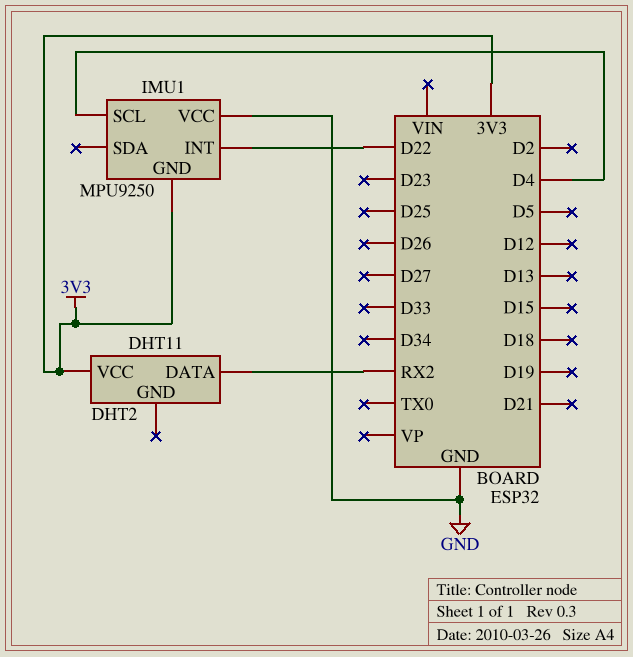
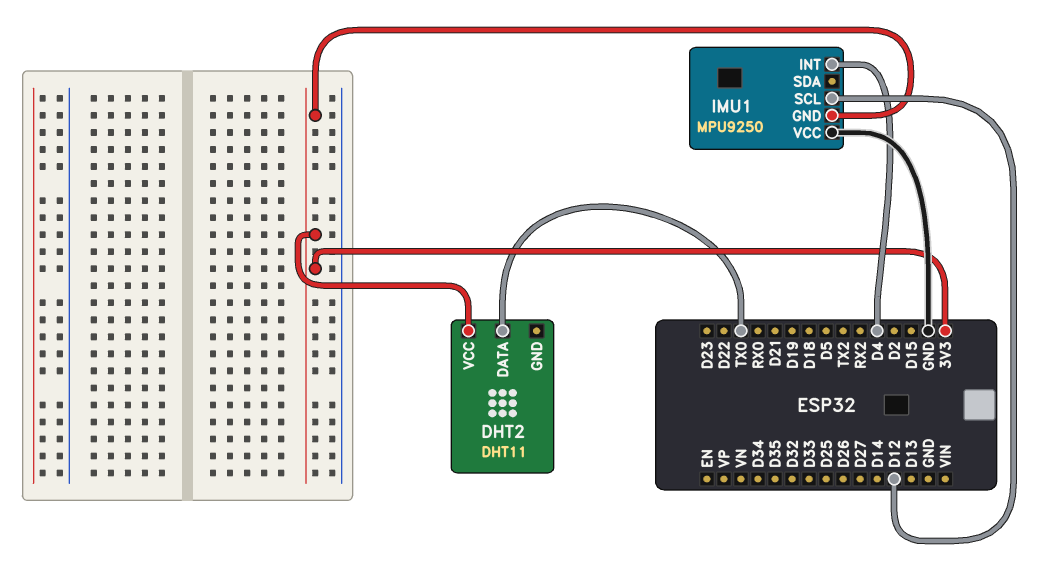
DHT2 pin DATA: RX2 -> TX0
IMU1 pin INT: D22 -> D4
IMU1 pin SCL: D4 -> D12

